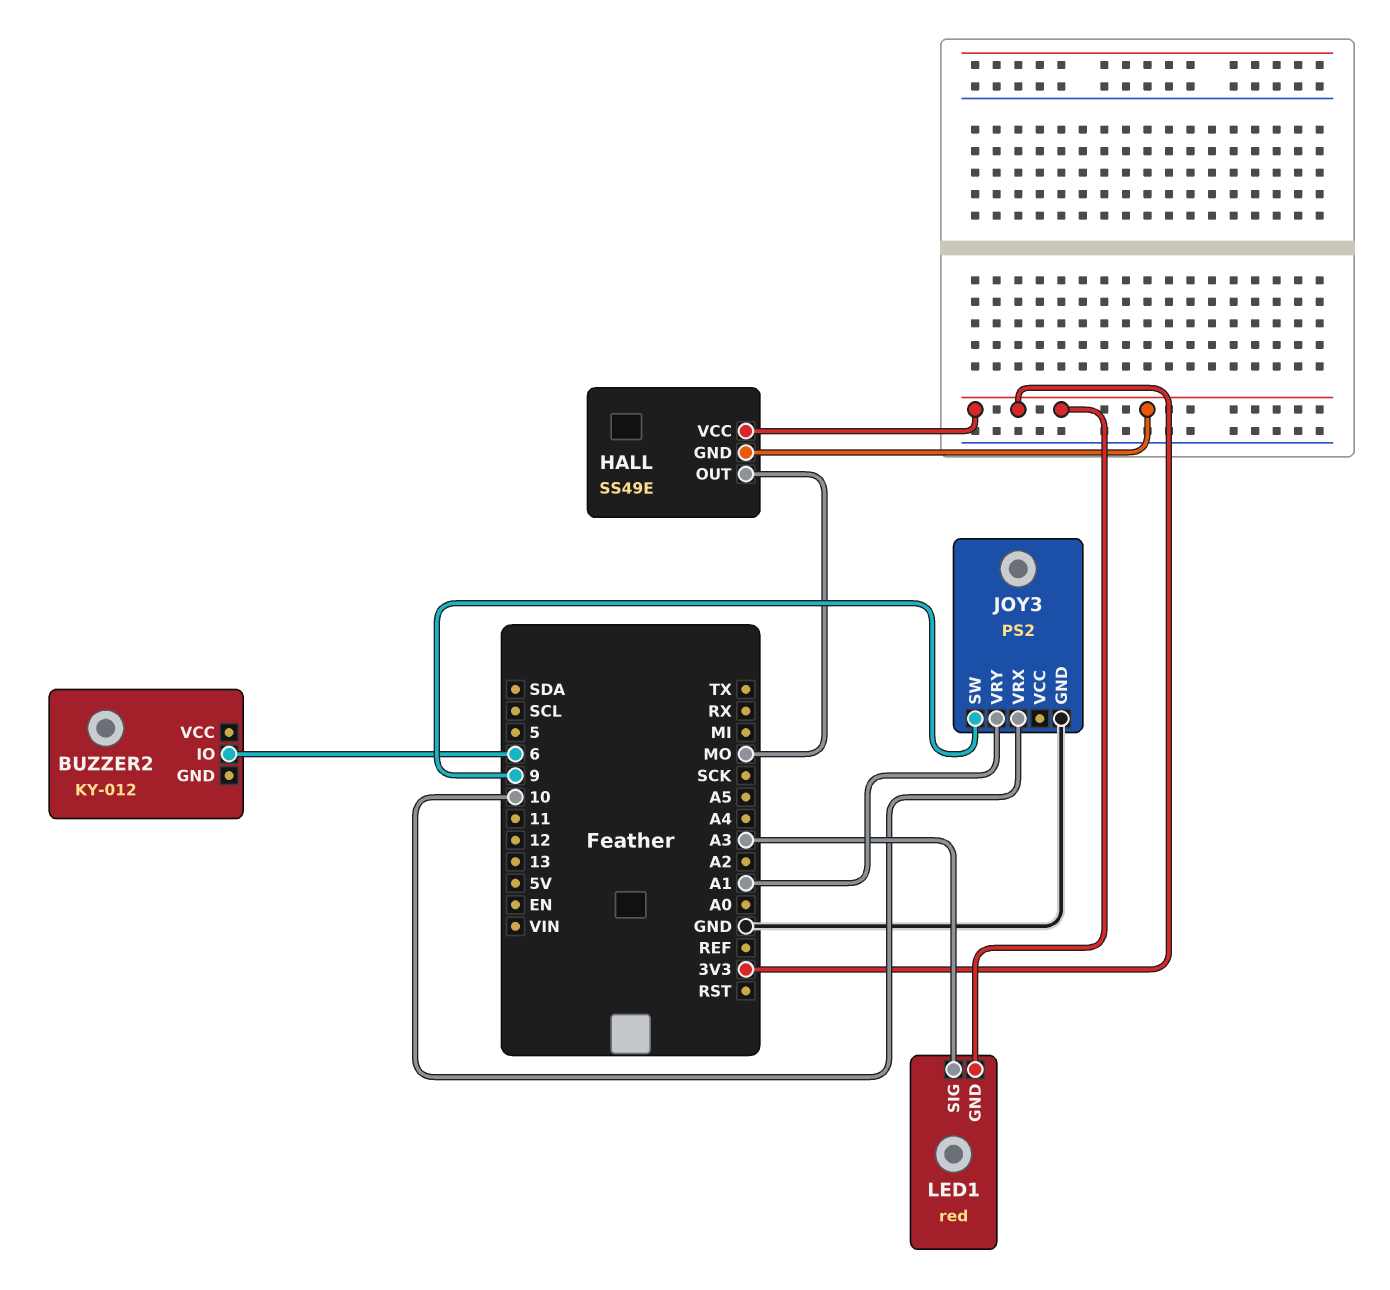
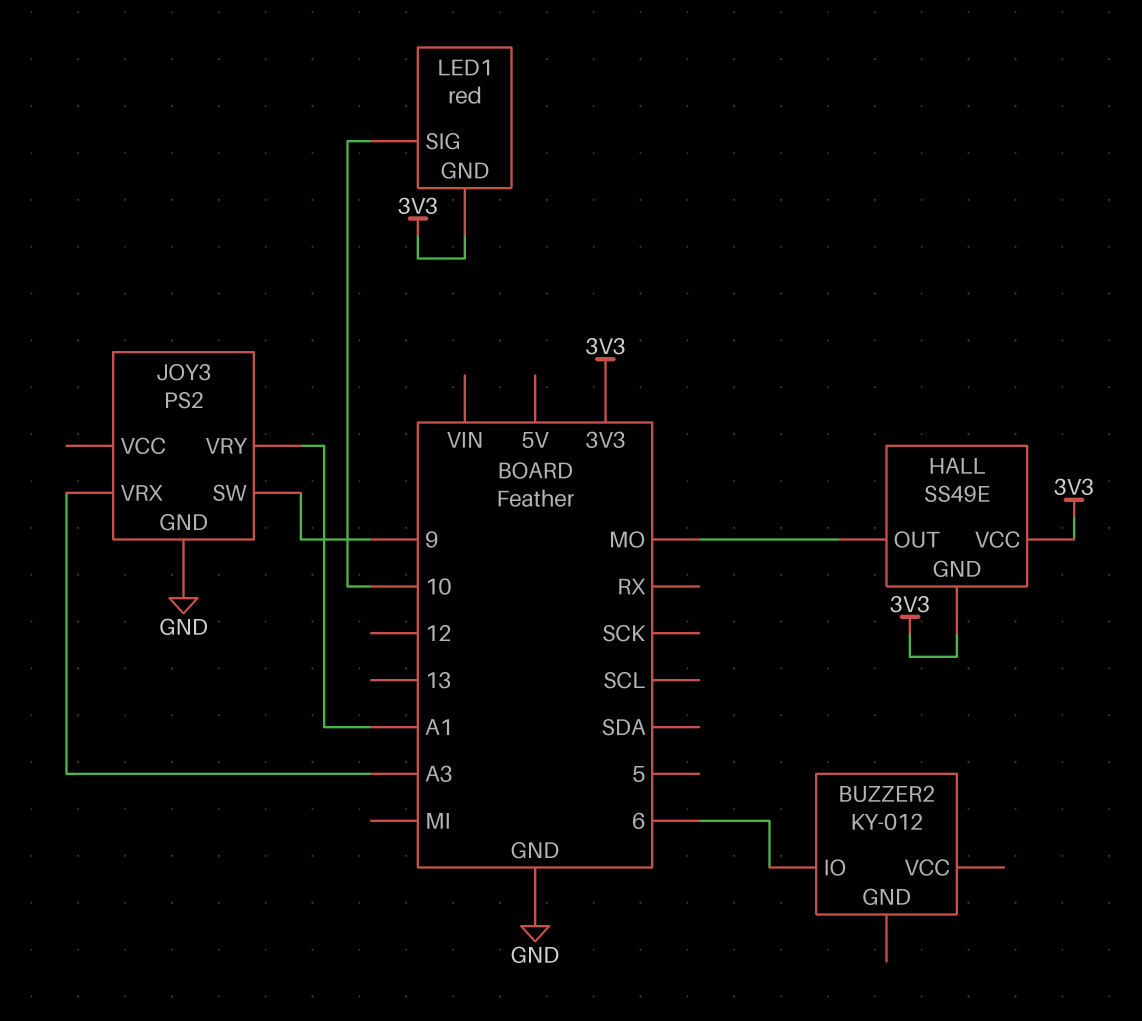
JOY3 pin VRX: 10 -> A3
LED1 pin SIG: A3 -> 10

